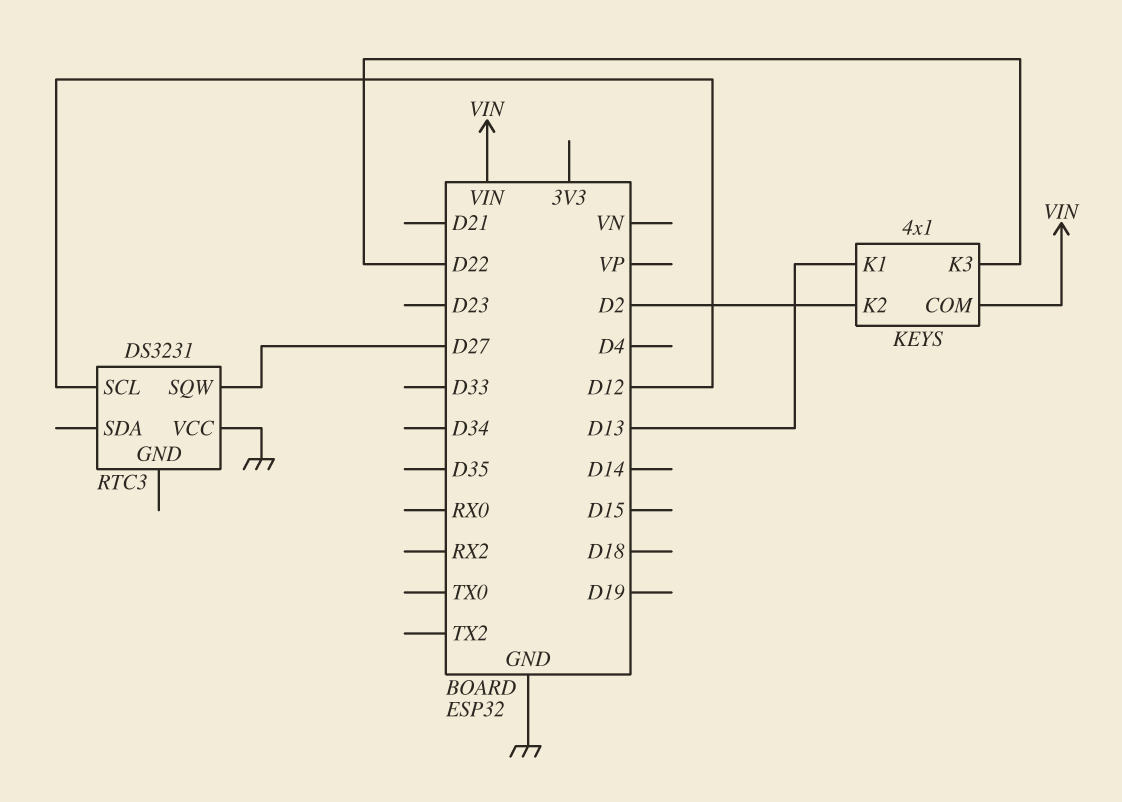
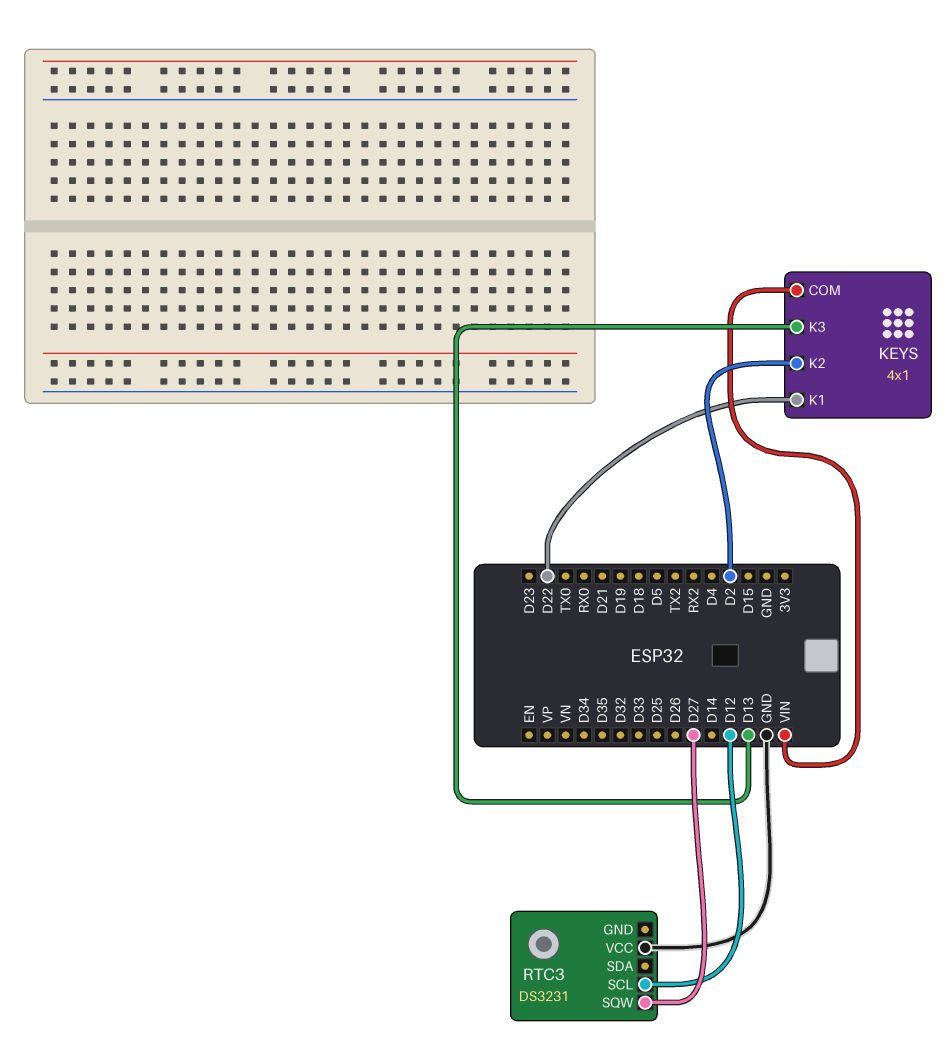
KEYS pin K1: D13 -> D22
KEYS pin K3: D22 -> D13

